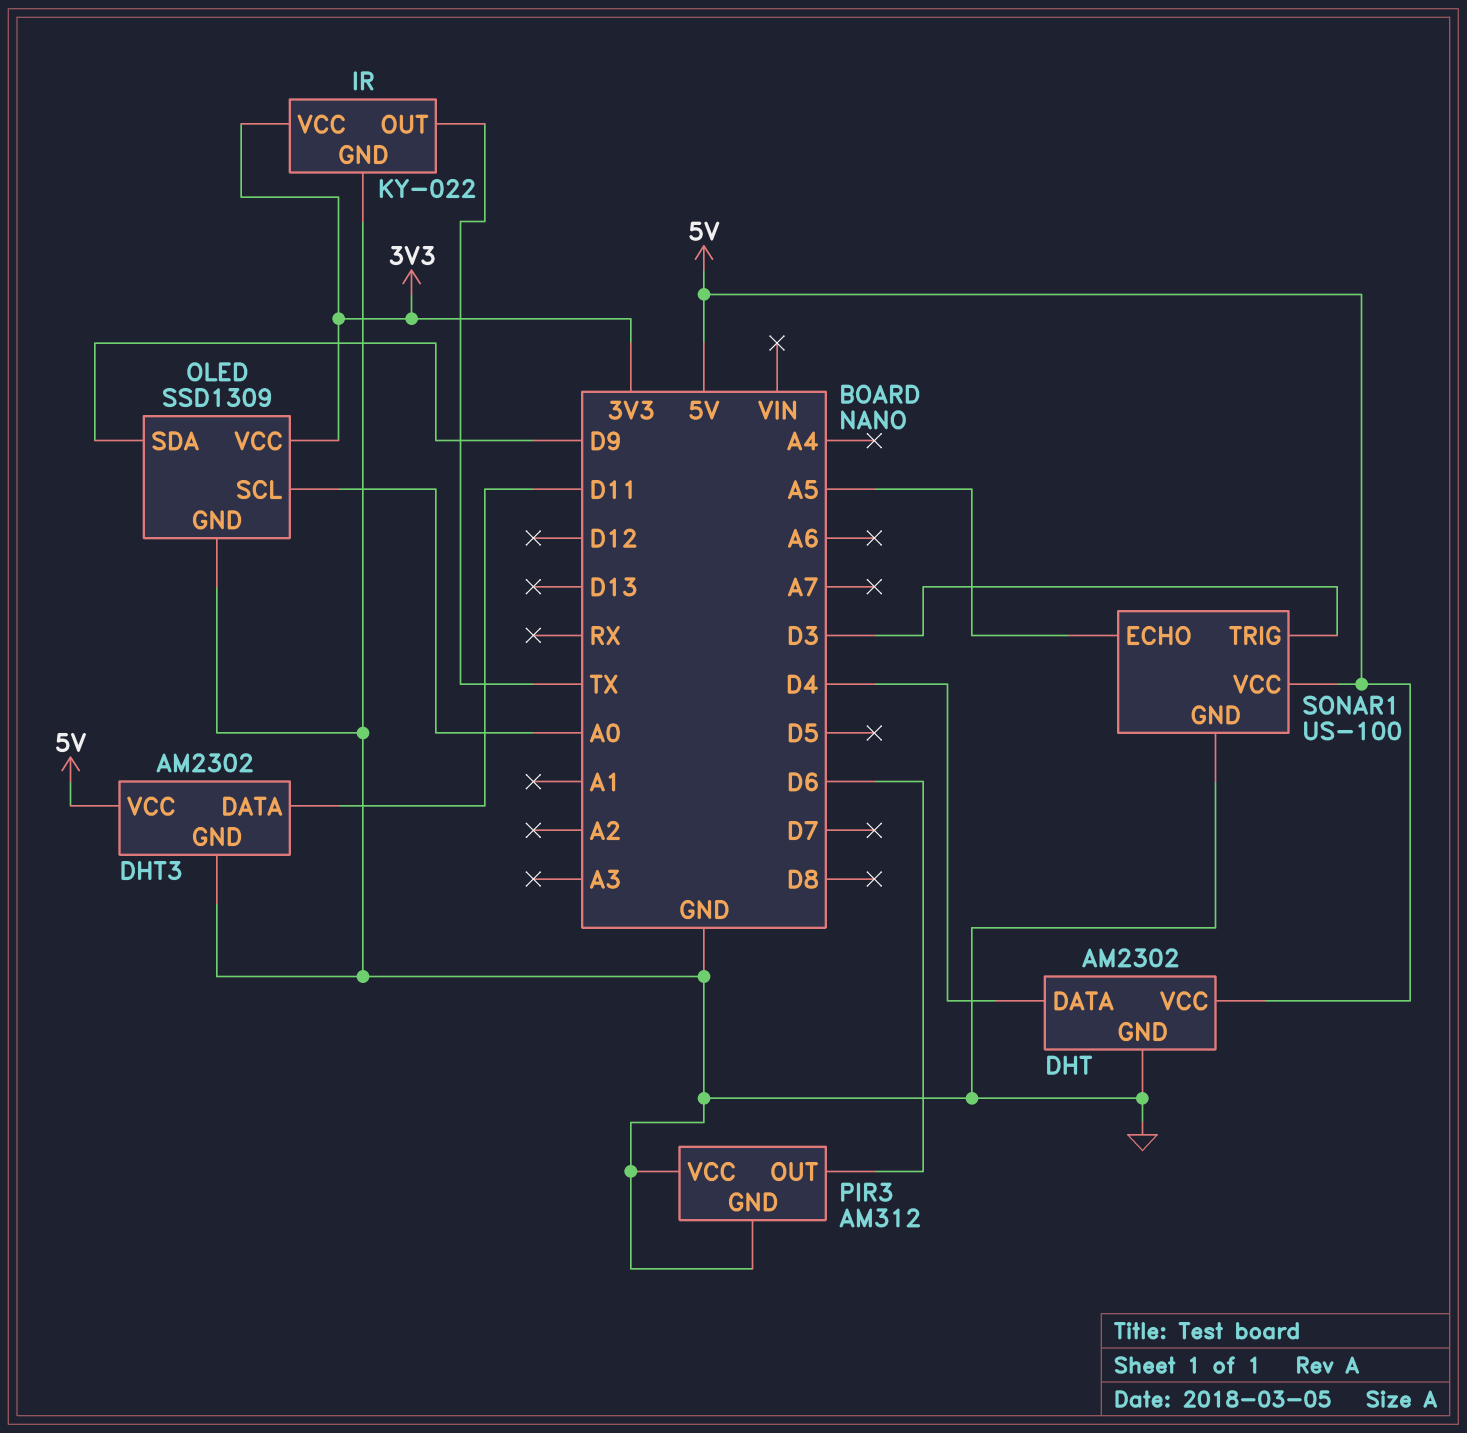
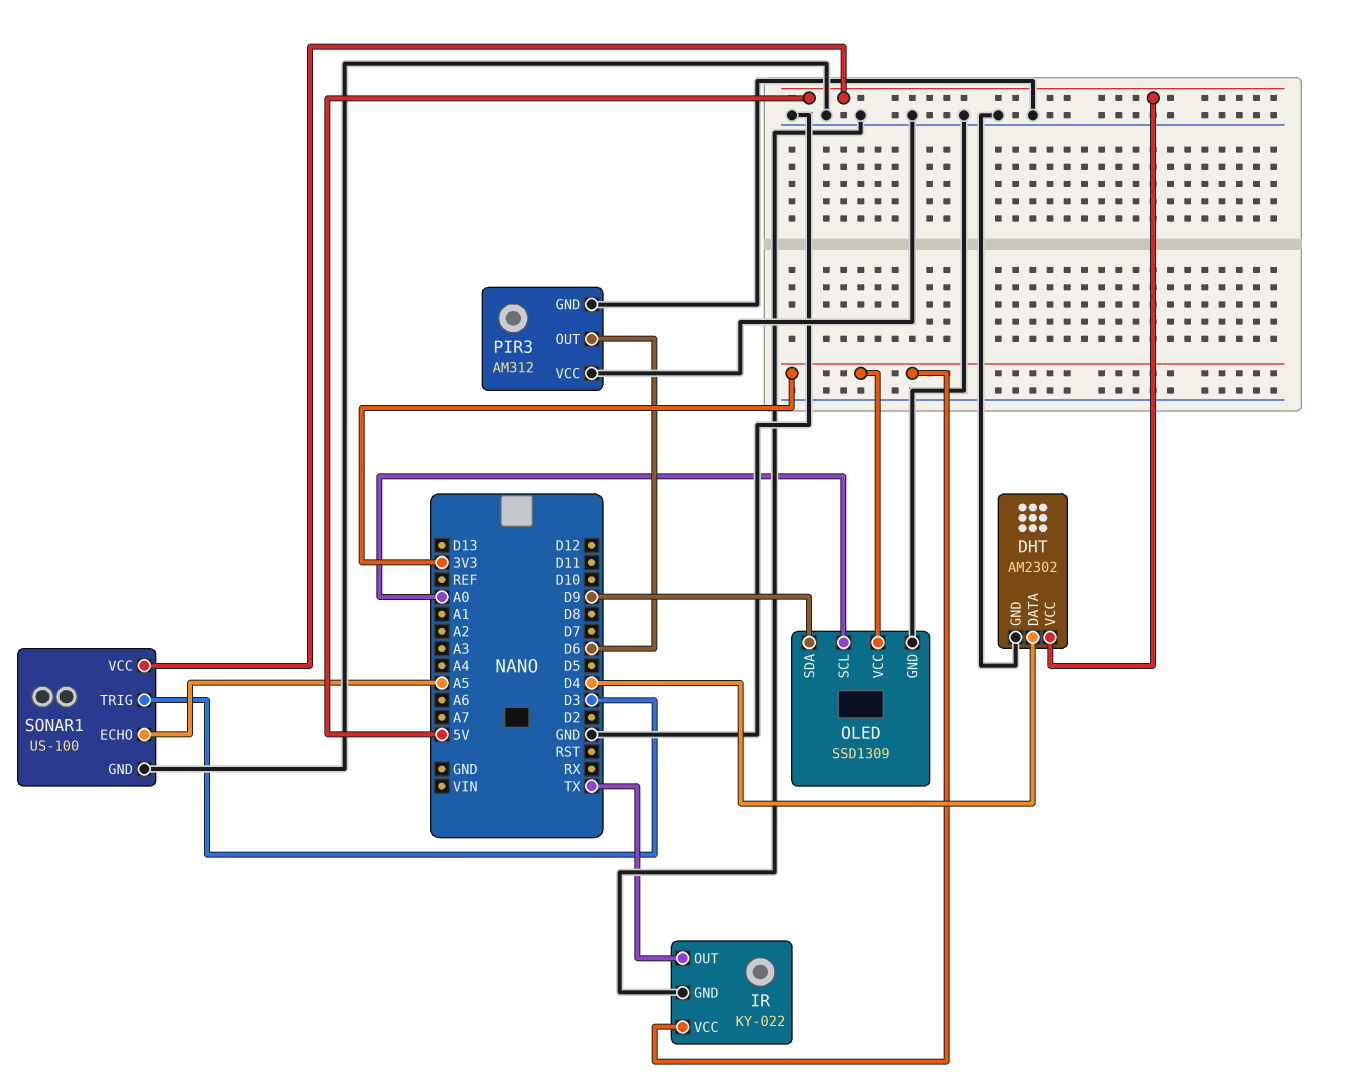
DHT3: AM2302 -> none
DHT3 pin DATA: D11 -> none
DHT3 pin GND: GND -> none
DHT3 pin VCC: 5V -> none

